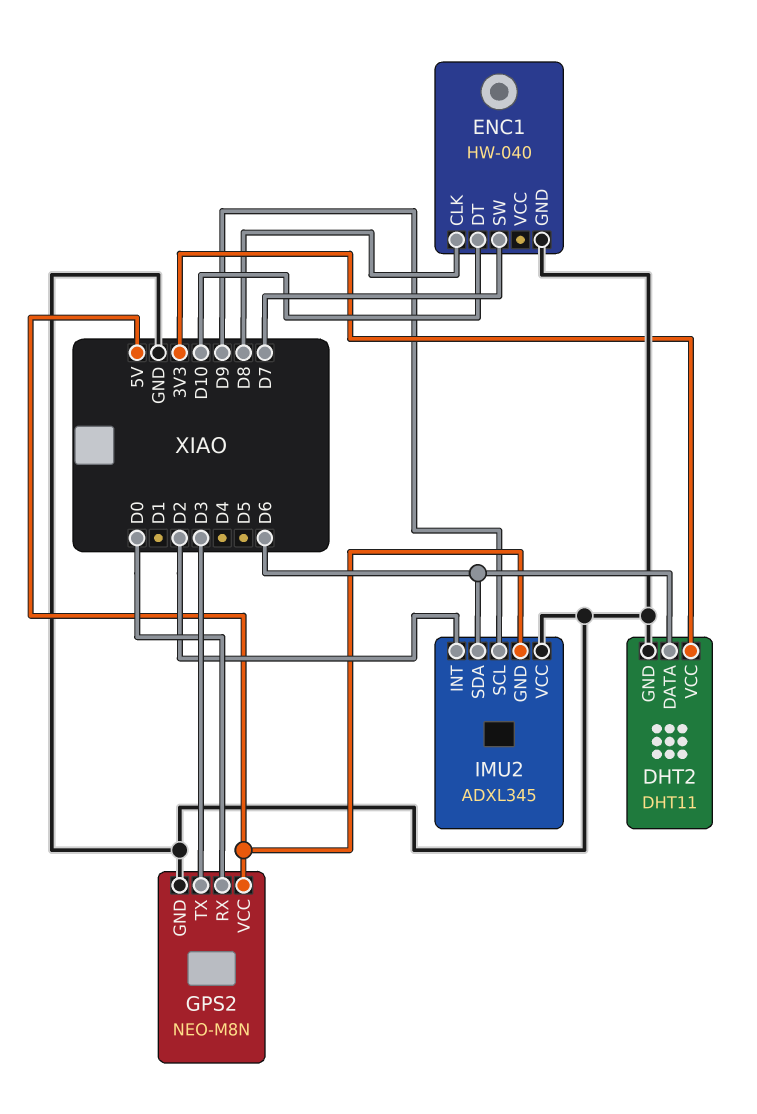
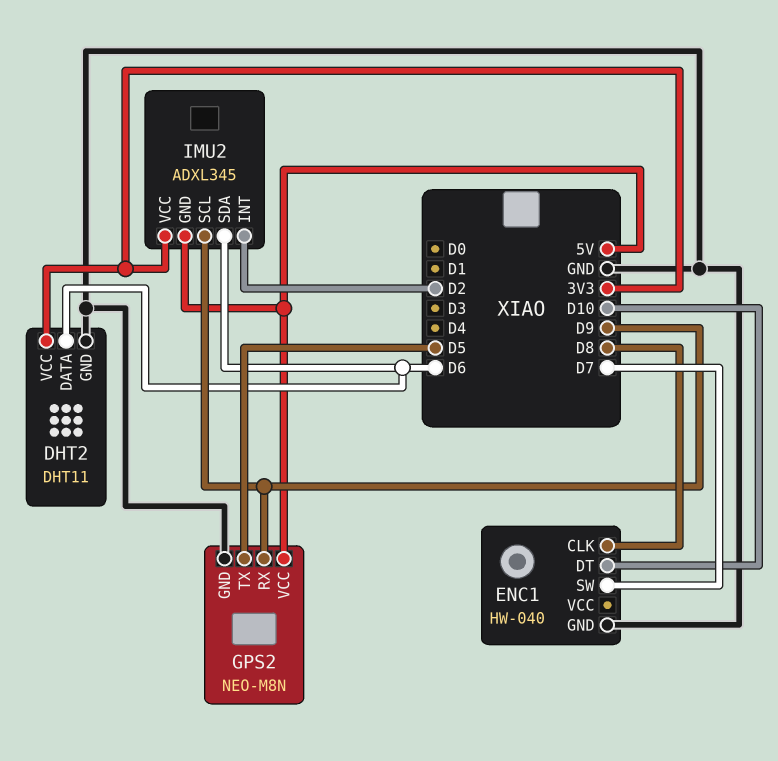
GPS2 pin RX: D0 -> D9
GPS2 pin TX: D3 -> D5
IMU2 pin VCC: GND -> 3V3

